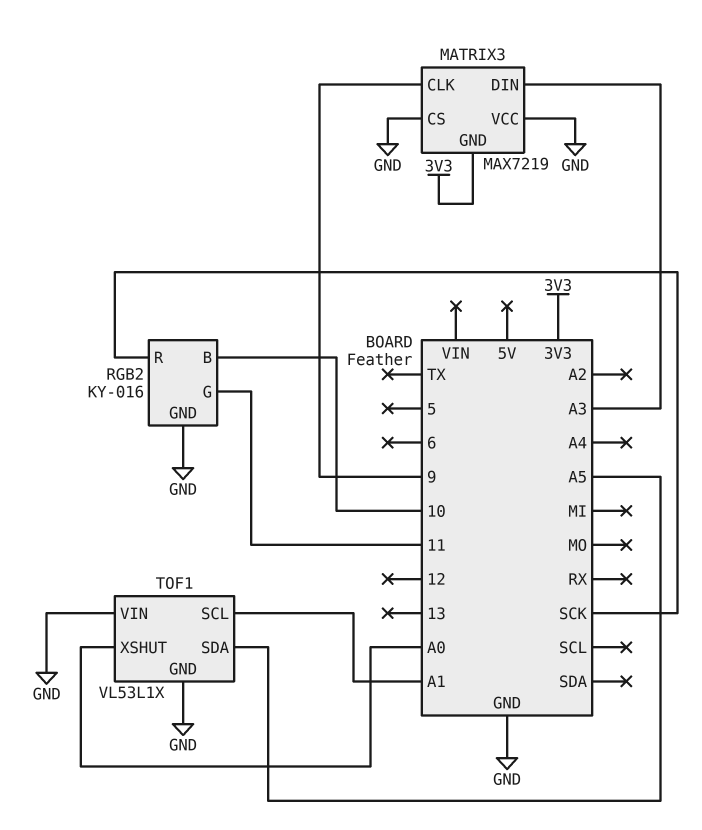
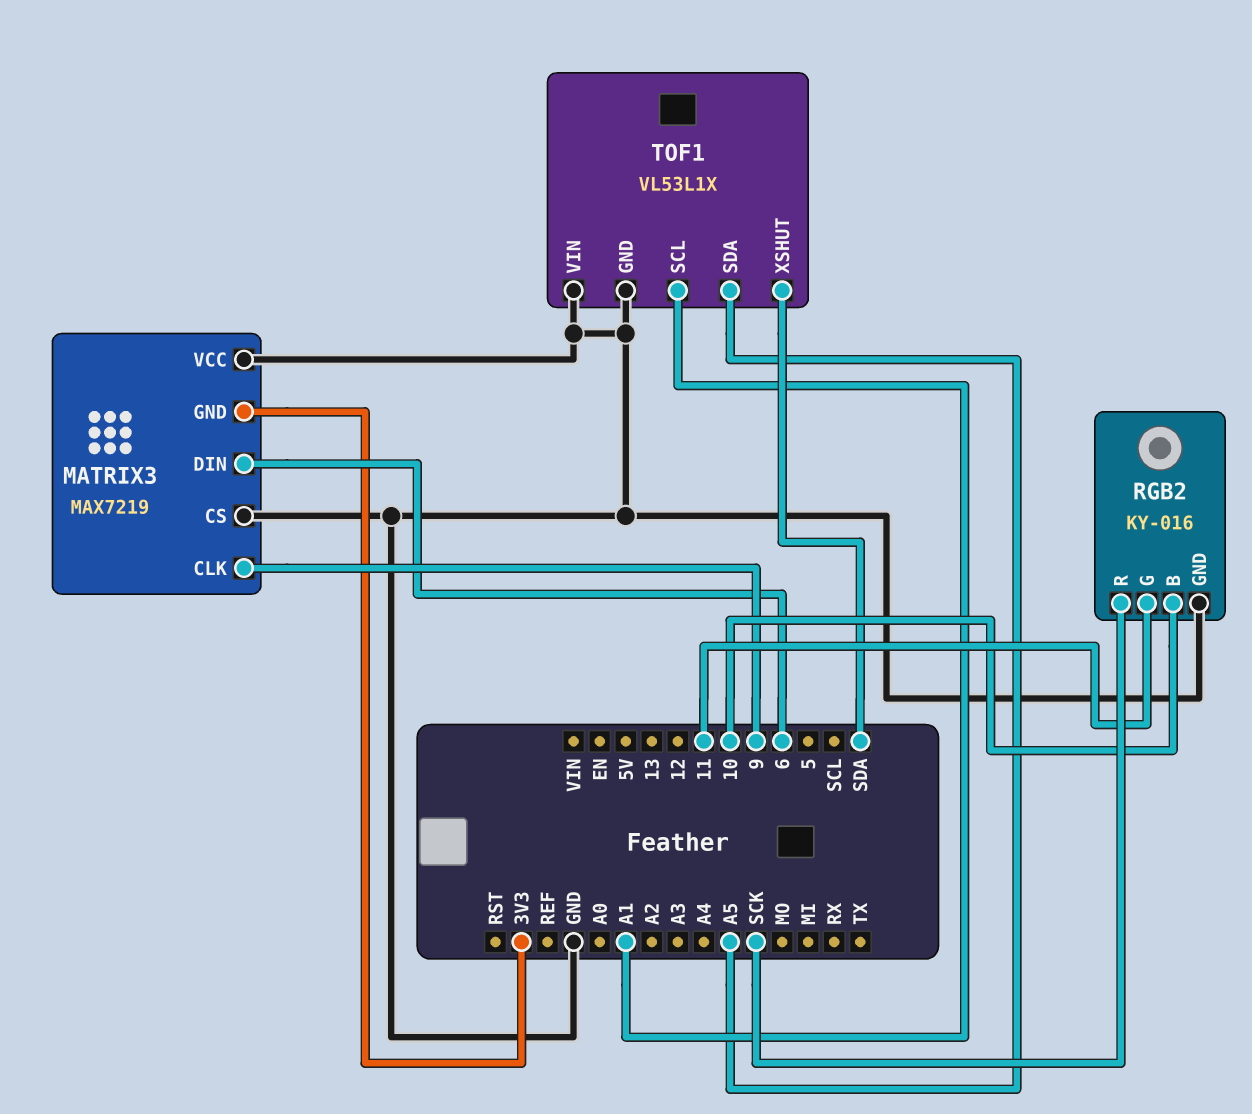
MATRIX3 pin DIN: A3 -> 6
TOF1 pin XSHUT: A0 -> SDA

